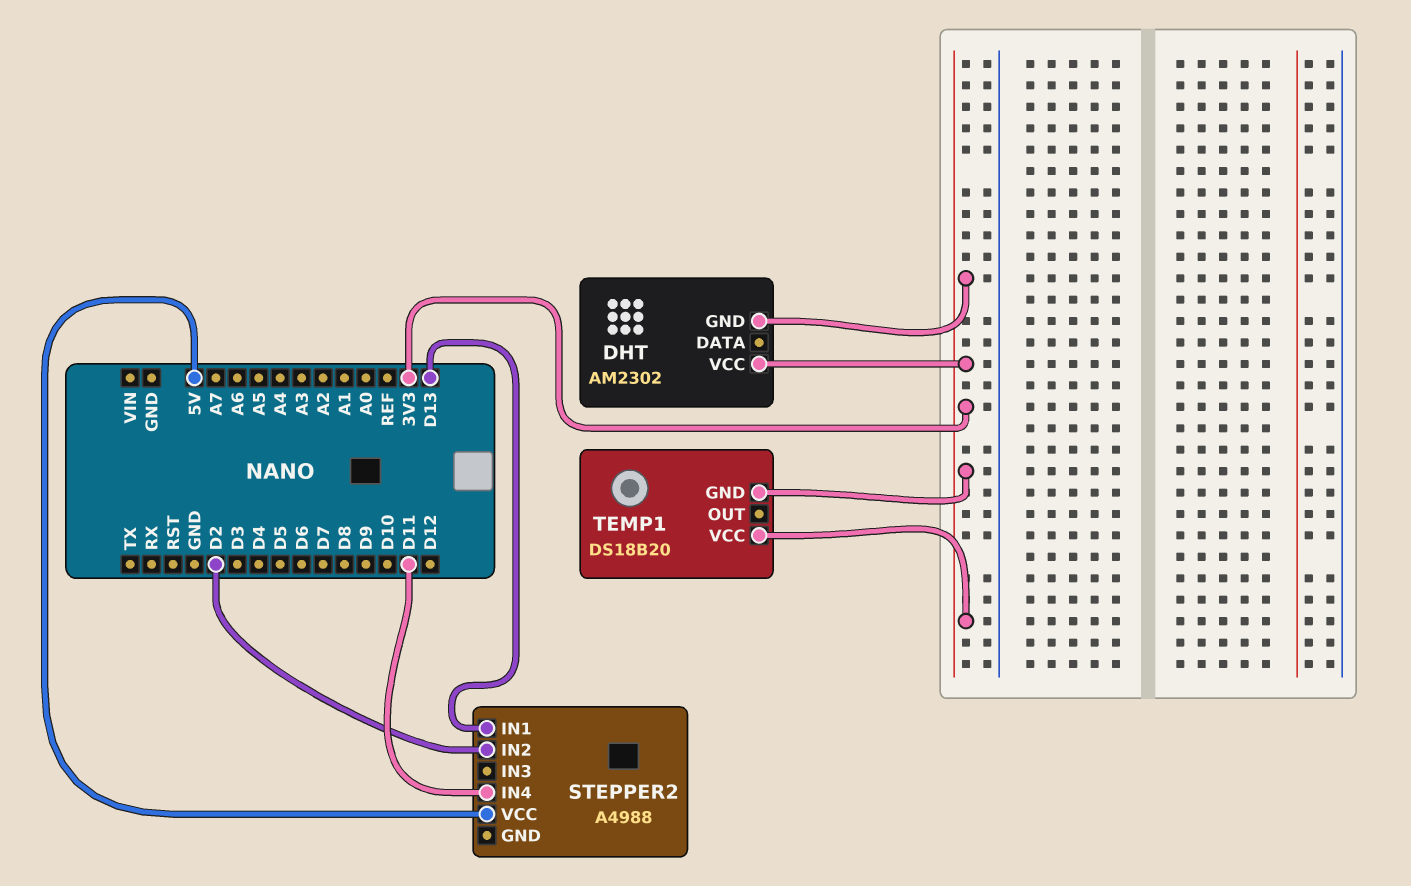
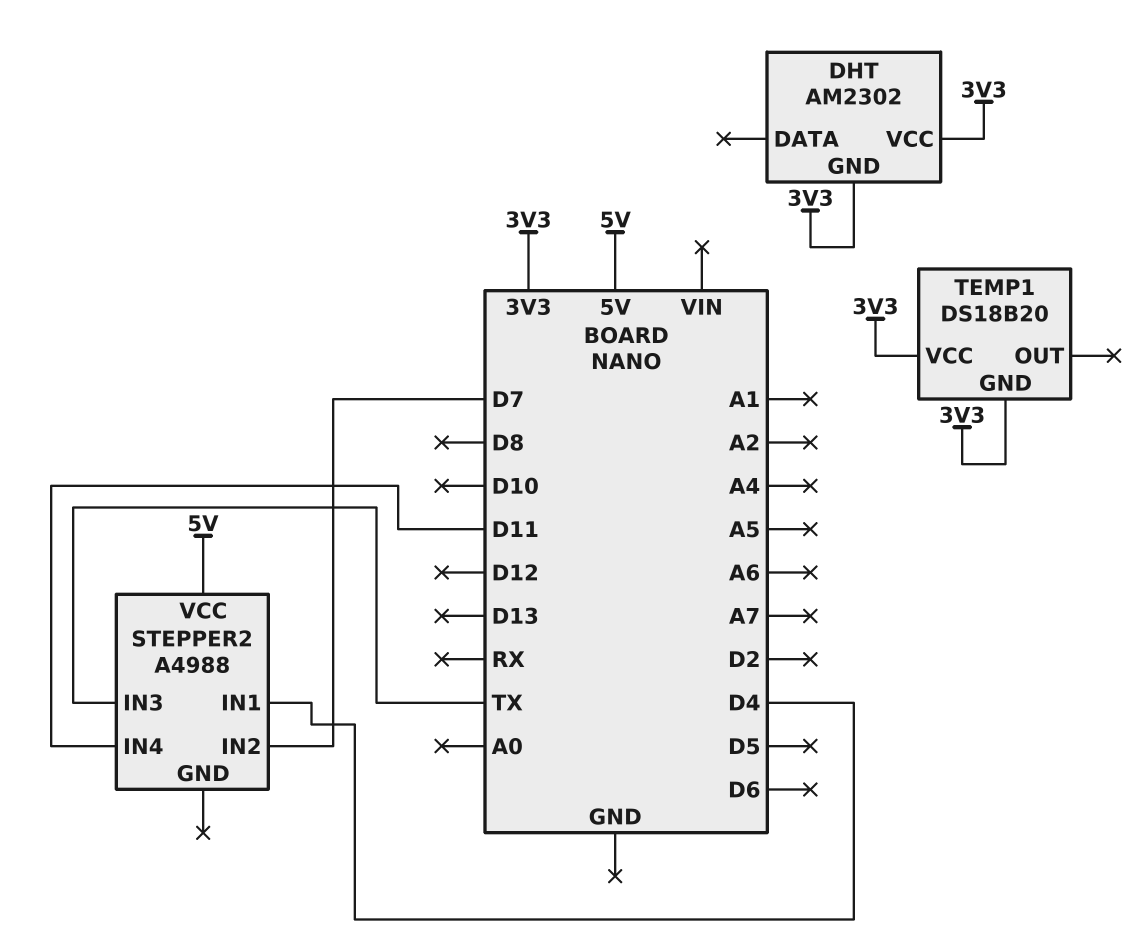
STEPPER2 pin IN1: D13 -> D4
STEPPER2 pin IN2: D2 -> D7
STEPPER2 pin IN3: none -> TX

